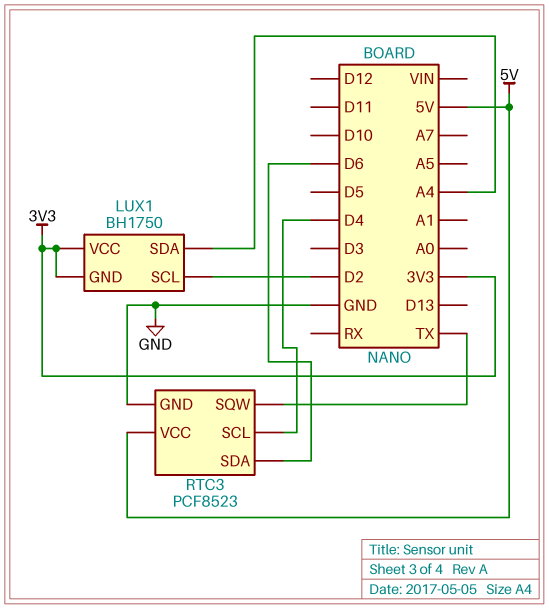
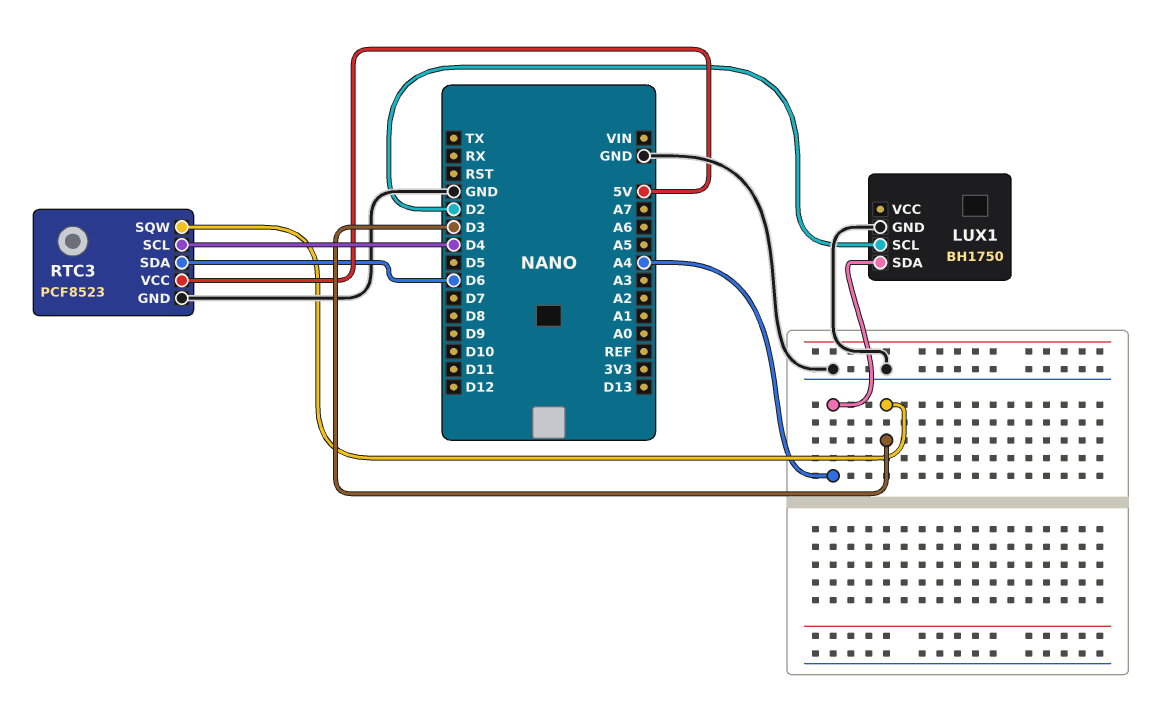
LUX1 pin GND: 3V3 -> GND
LUX1 pin VCC: 3V3 -> none
RTC3 pin SQW: TX -> D3

